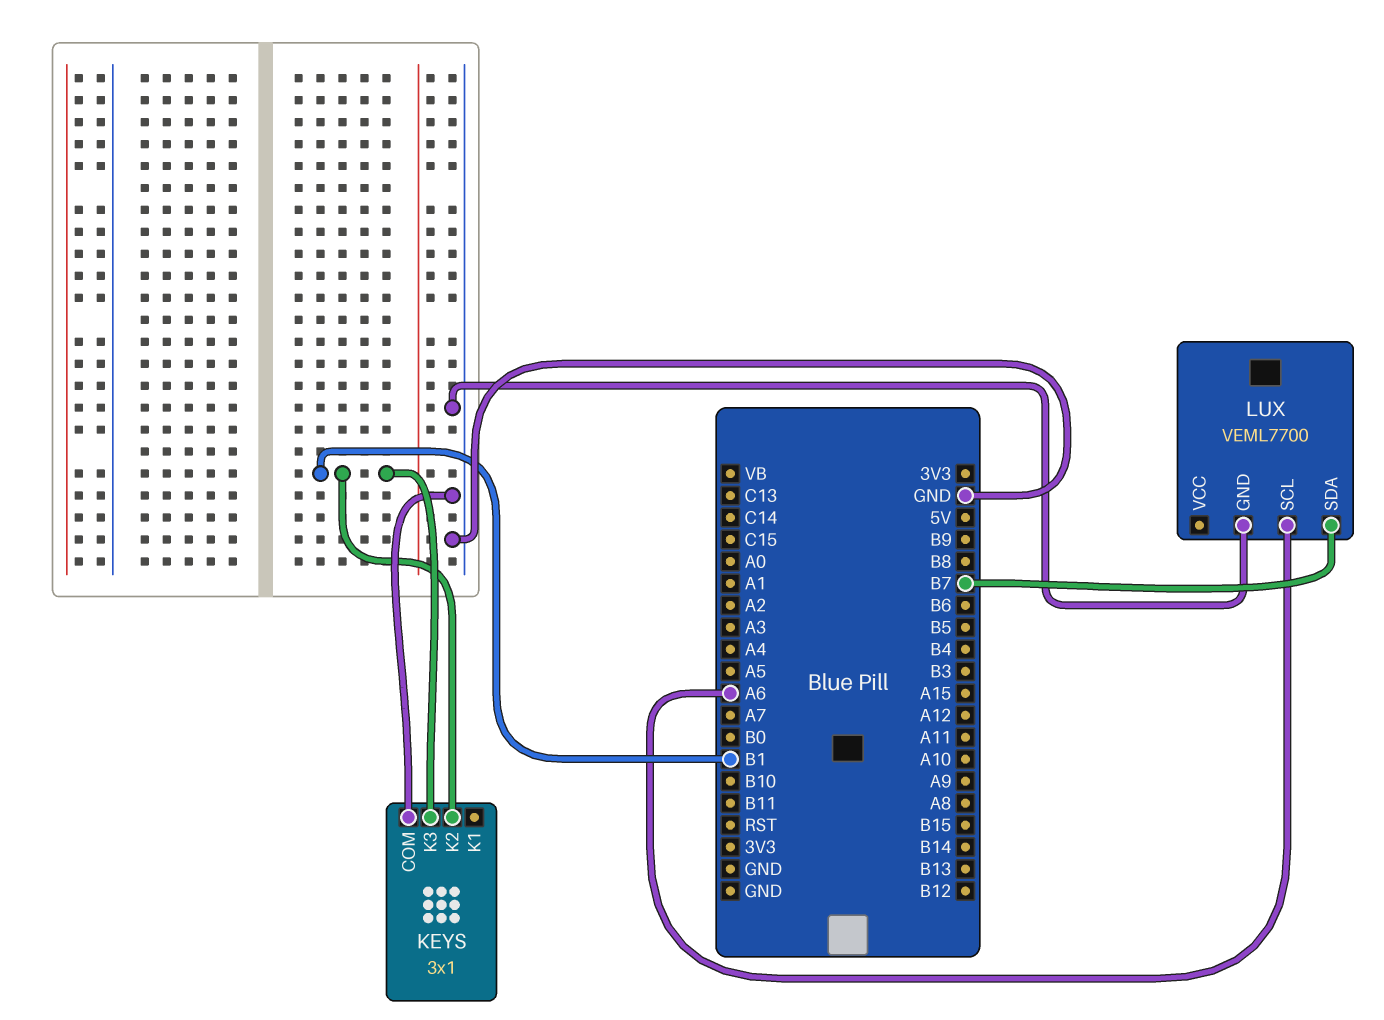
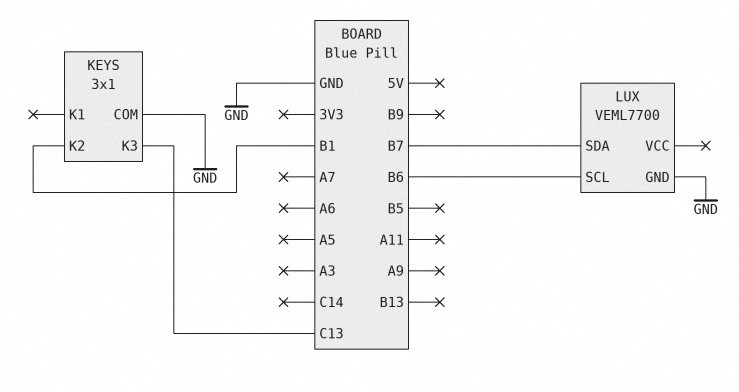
KEYS pin K3: B1 -> C13
LUX pin SCL: A6 -> B6

